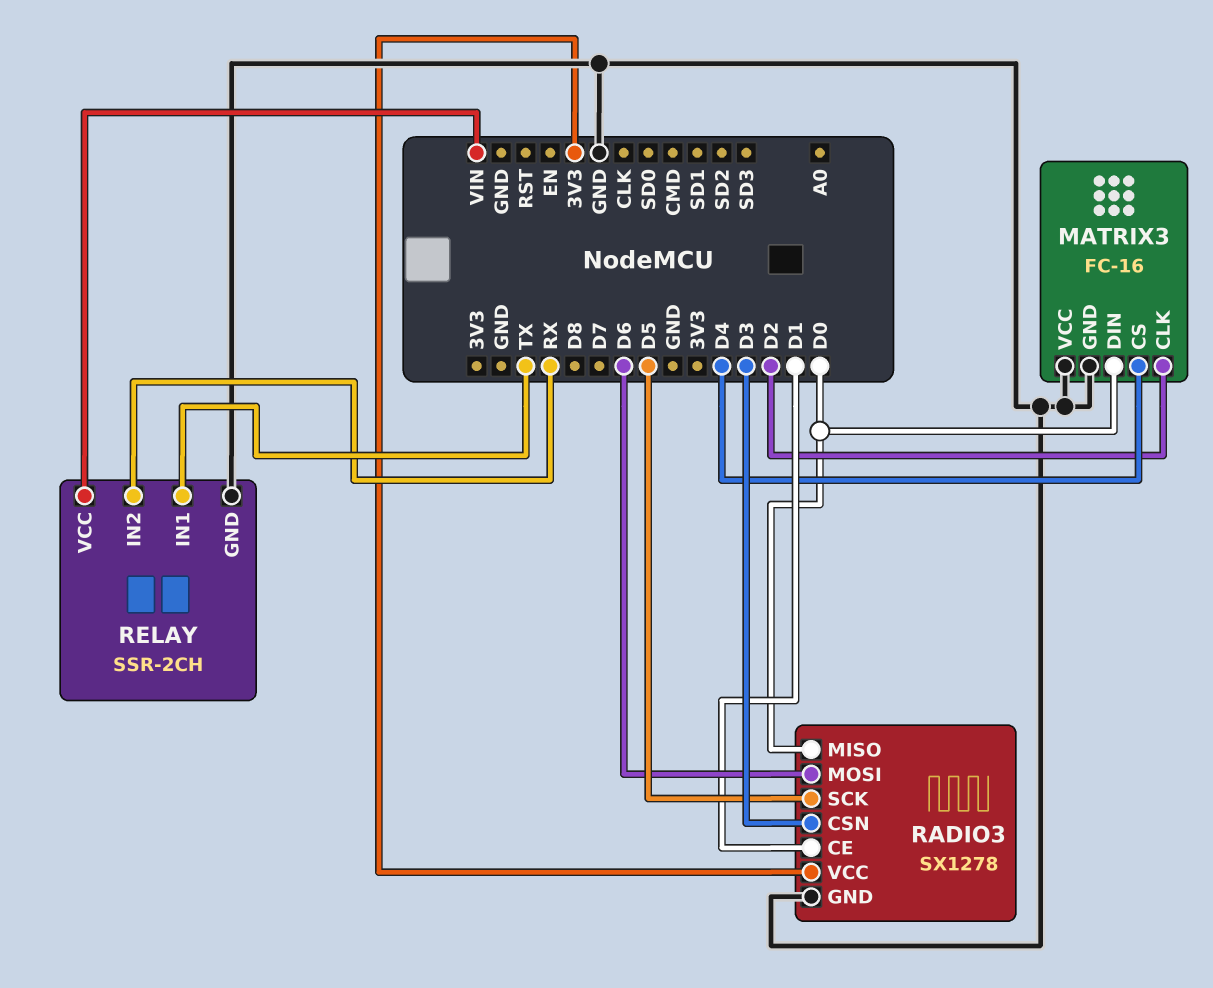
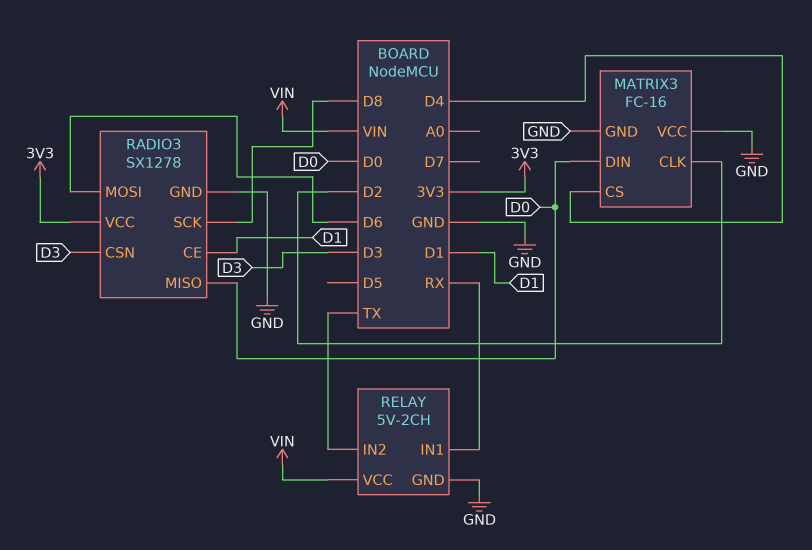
RADIO3 pin SCK: D5 -> D8
RELAY: SSR-2CH -> 5V-2CH
RELAY pin IN1: TX -> RX
RELAY pin IN2: RX -> TX

